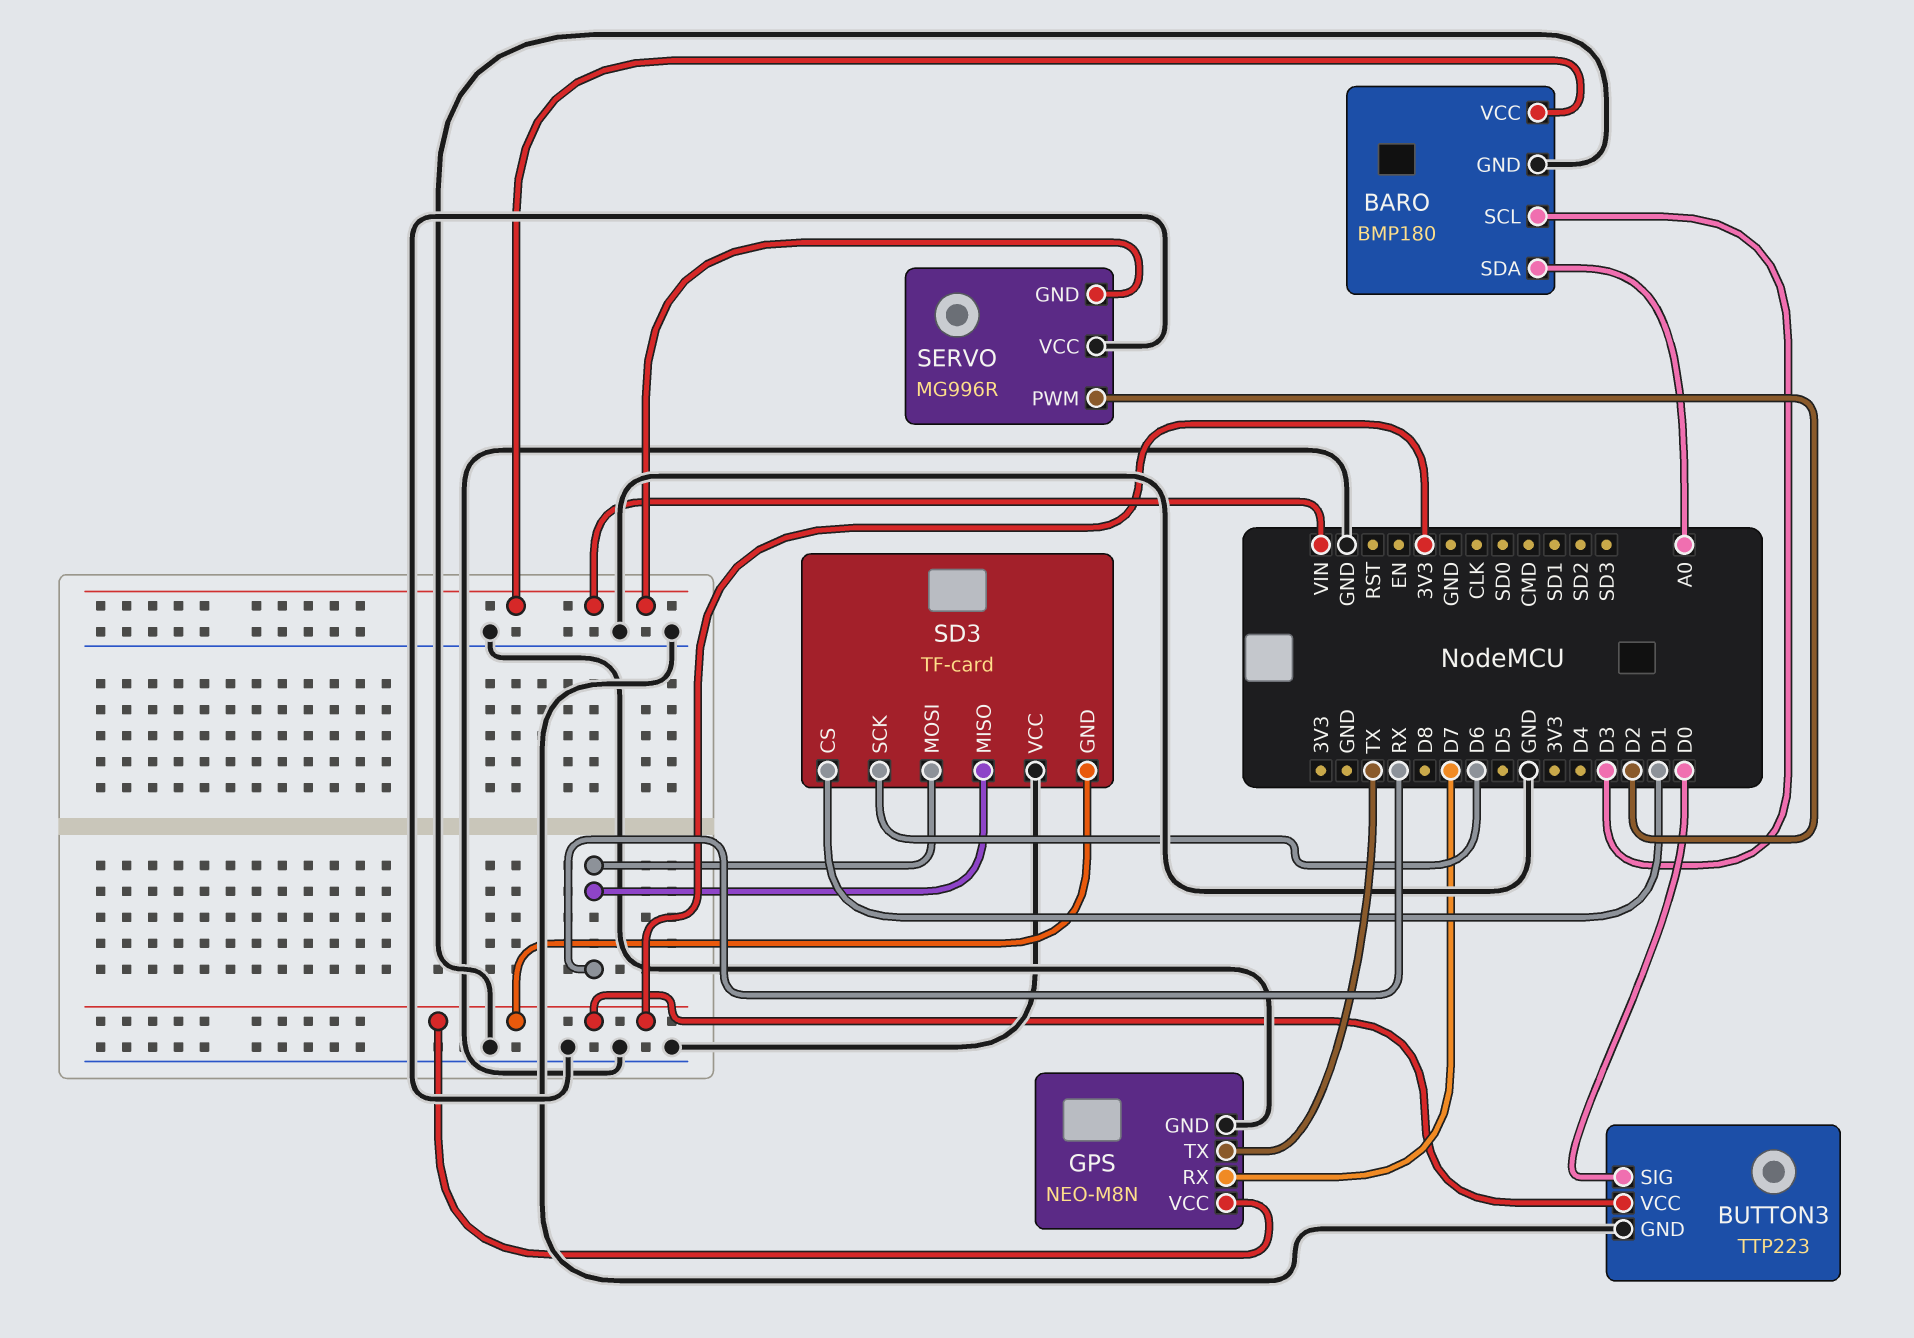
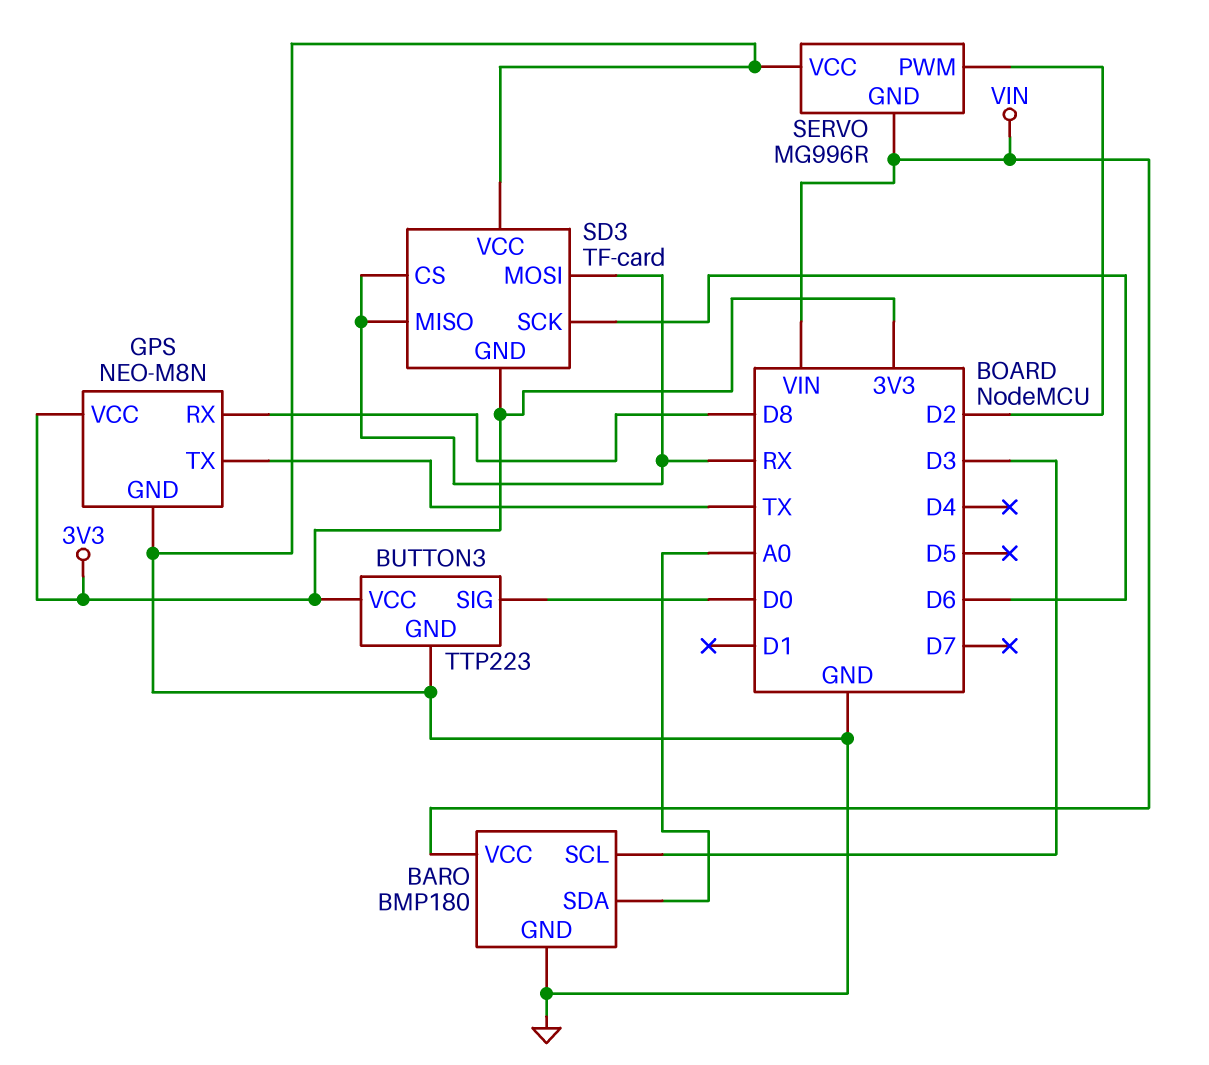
GPS pin RX: D7 -> D8
SD3 pin CS: D1 -> RX

